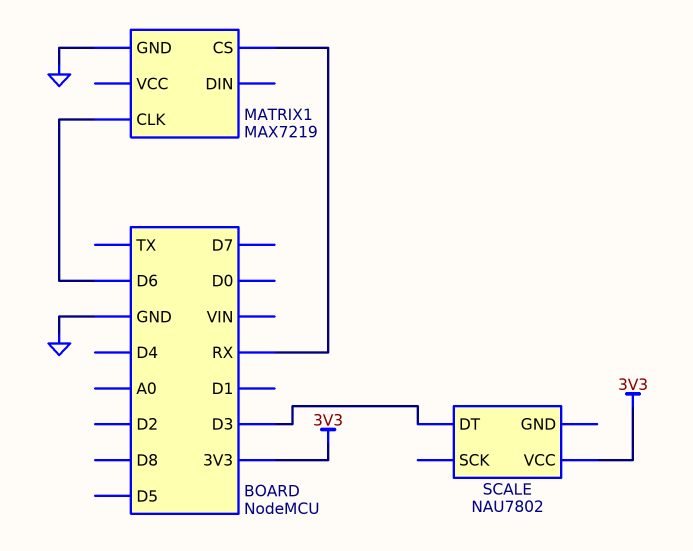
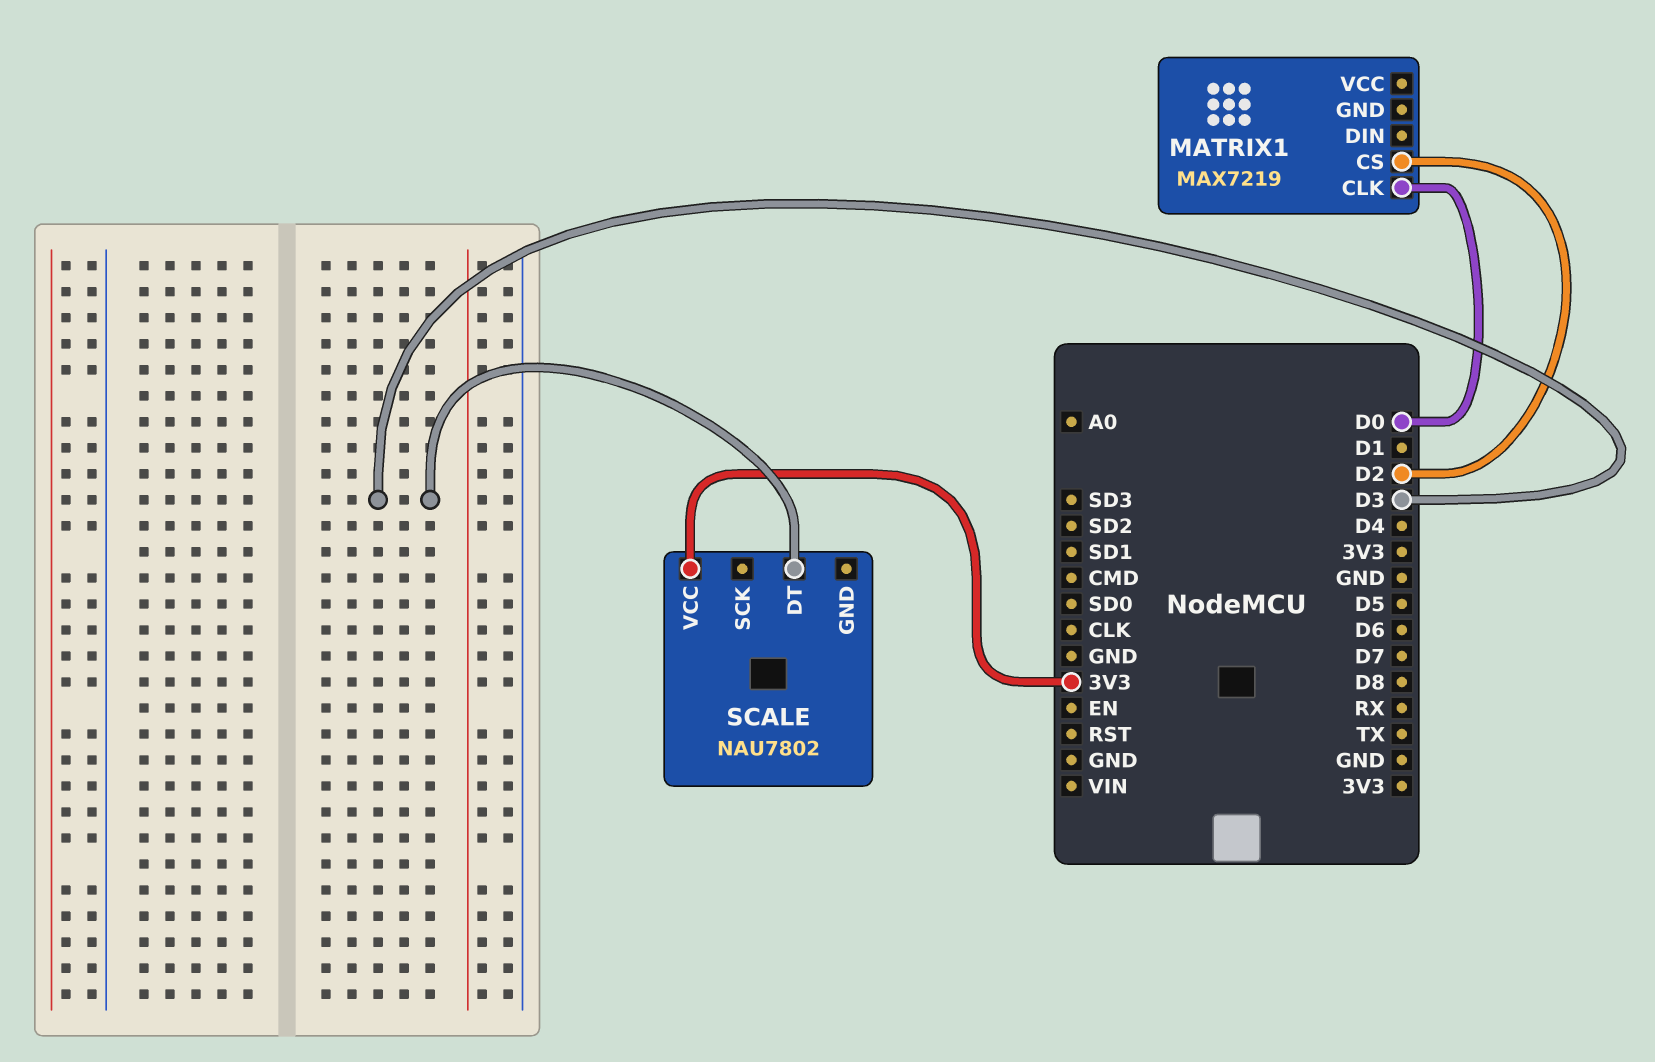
MATRIX1 pin CLK: D6 -> D0
MATRIX1 pin CS: RX -> D2
MATRIX1 pin GND: GND -> none

